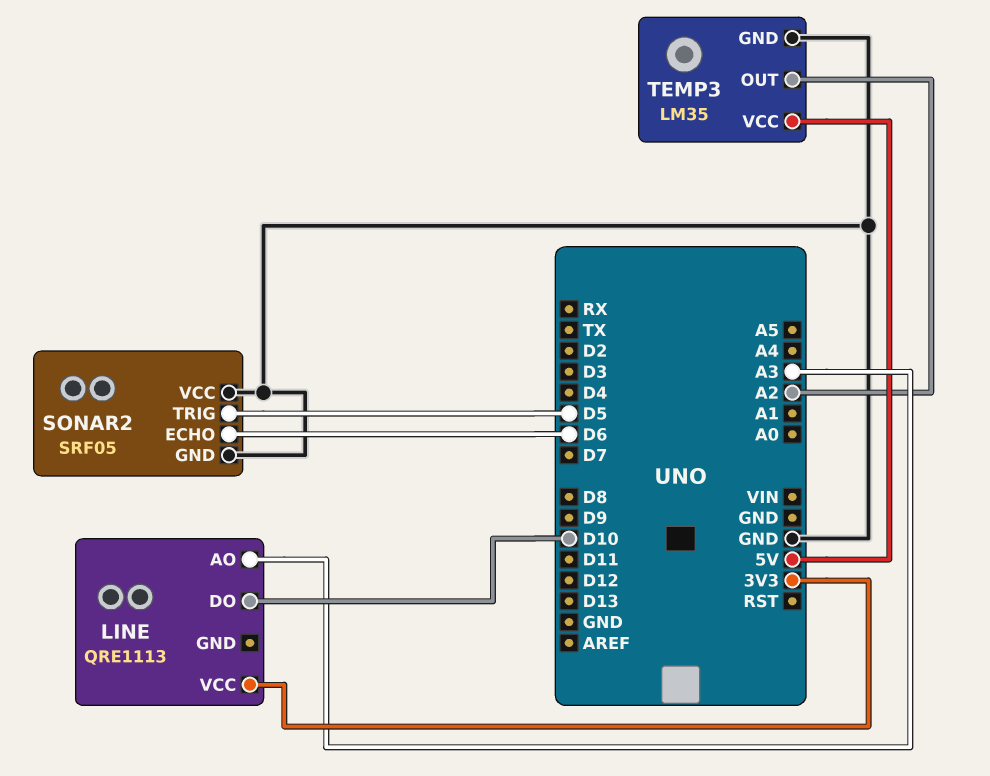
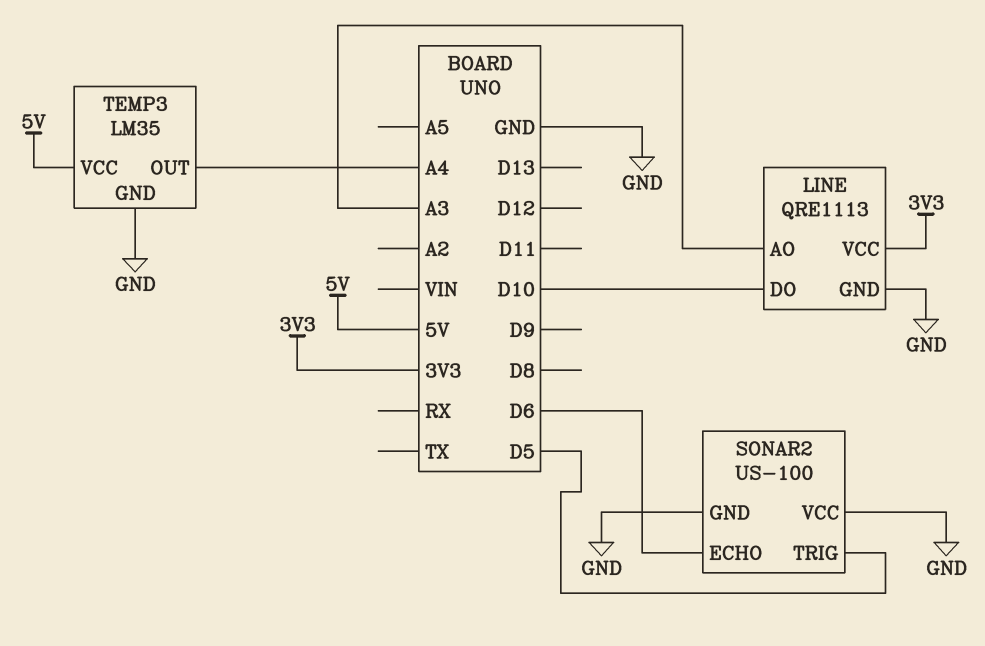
LINE pin GND: none -> GND
SONAR2: SRF05 -> US-100
TEMP3 pin OUT: A2 -> A4

